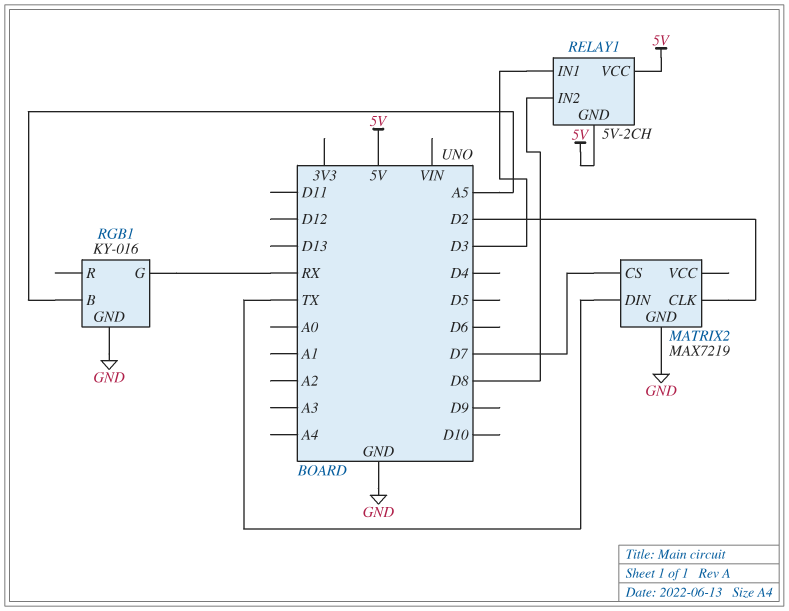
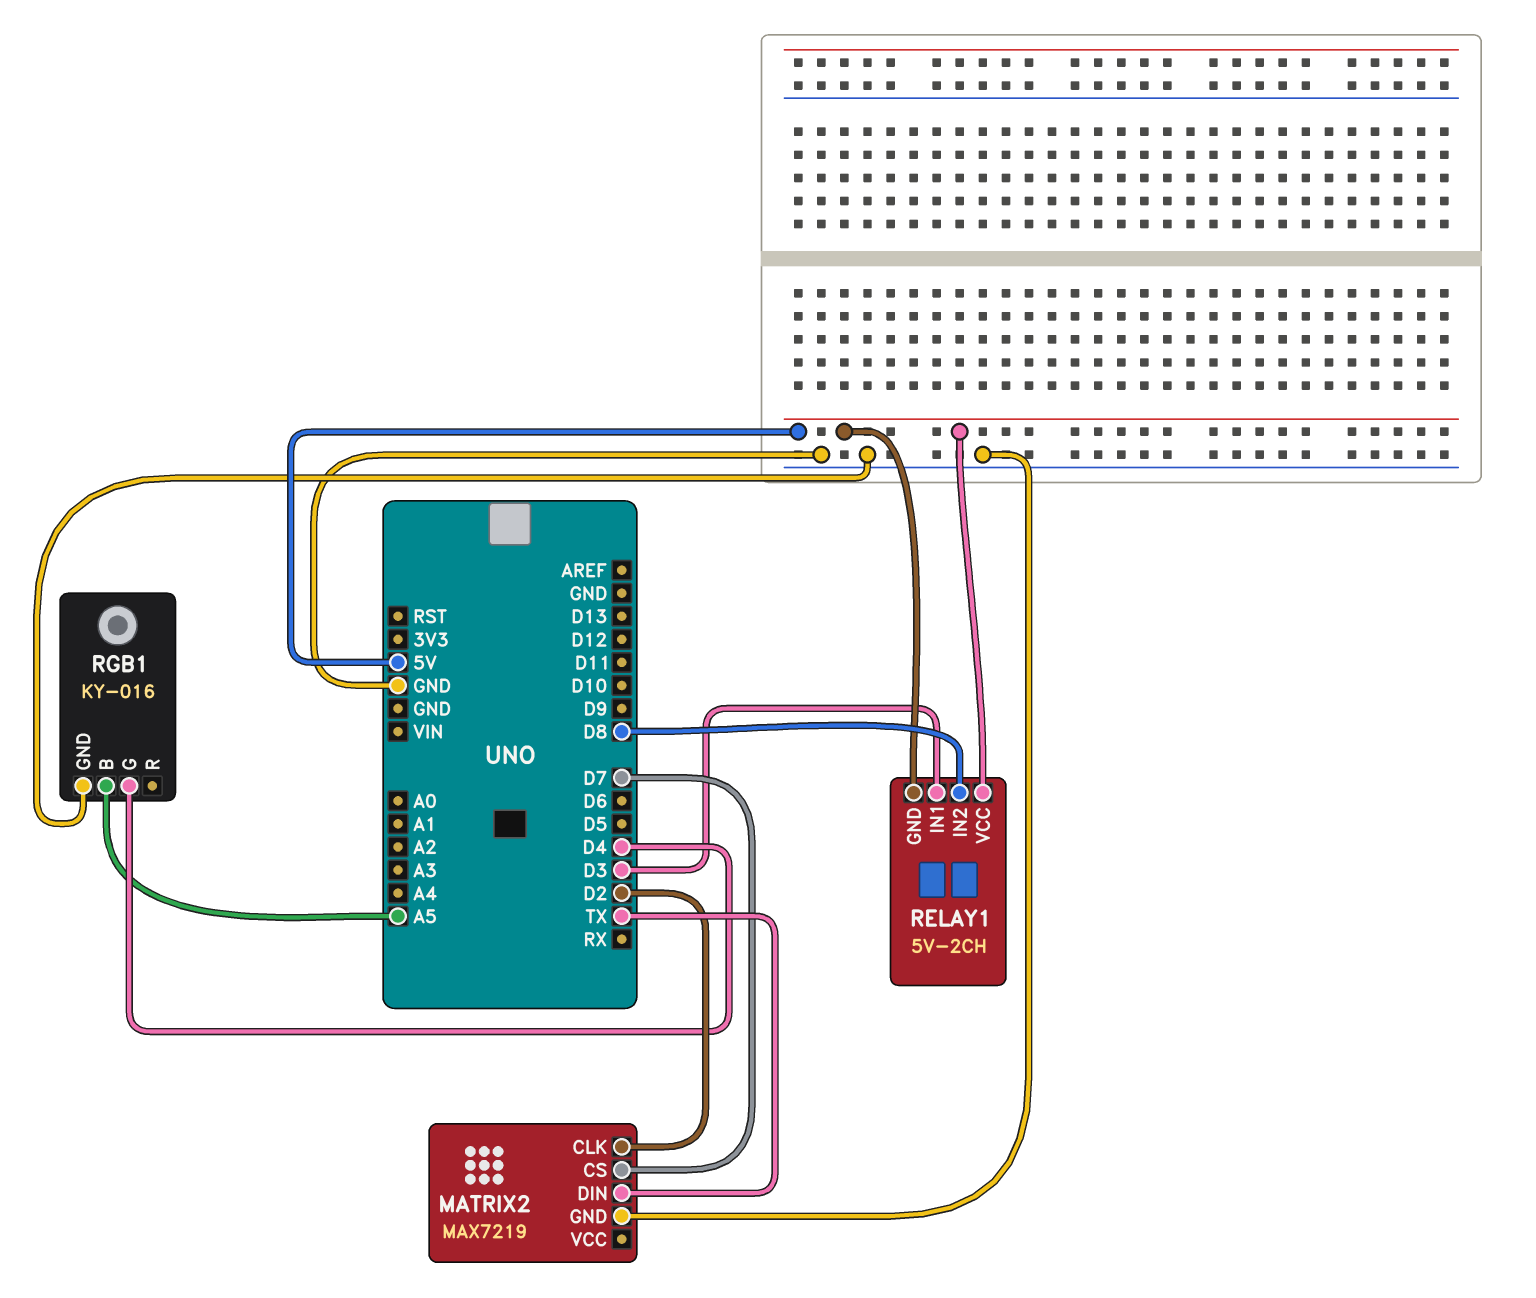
RGB1 pin G: RX -> D4

